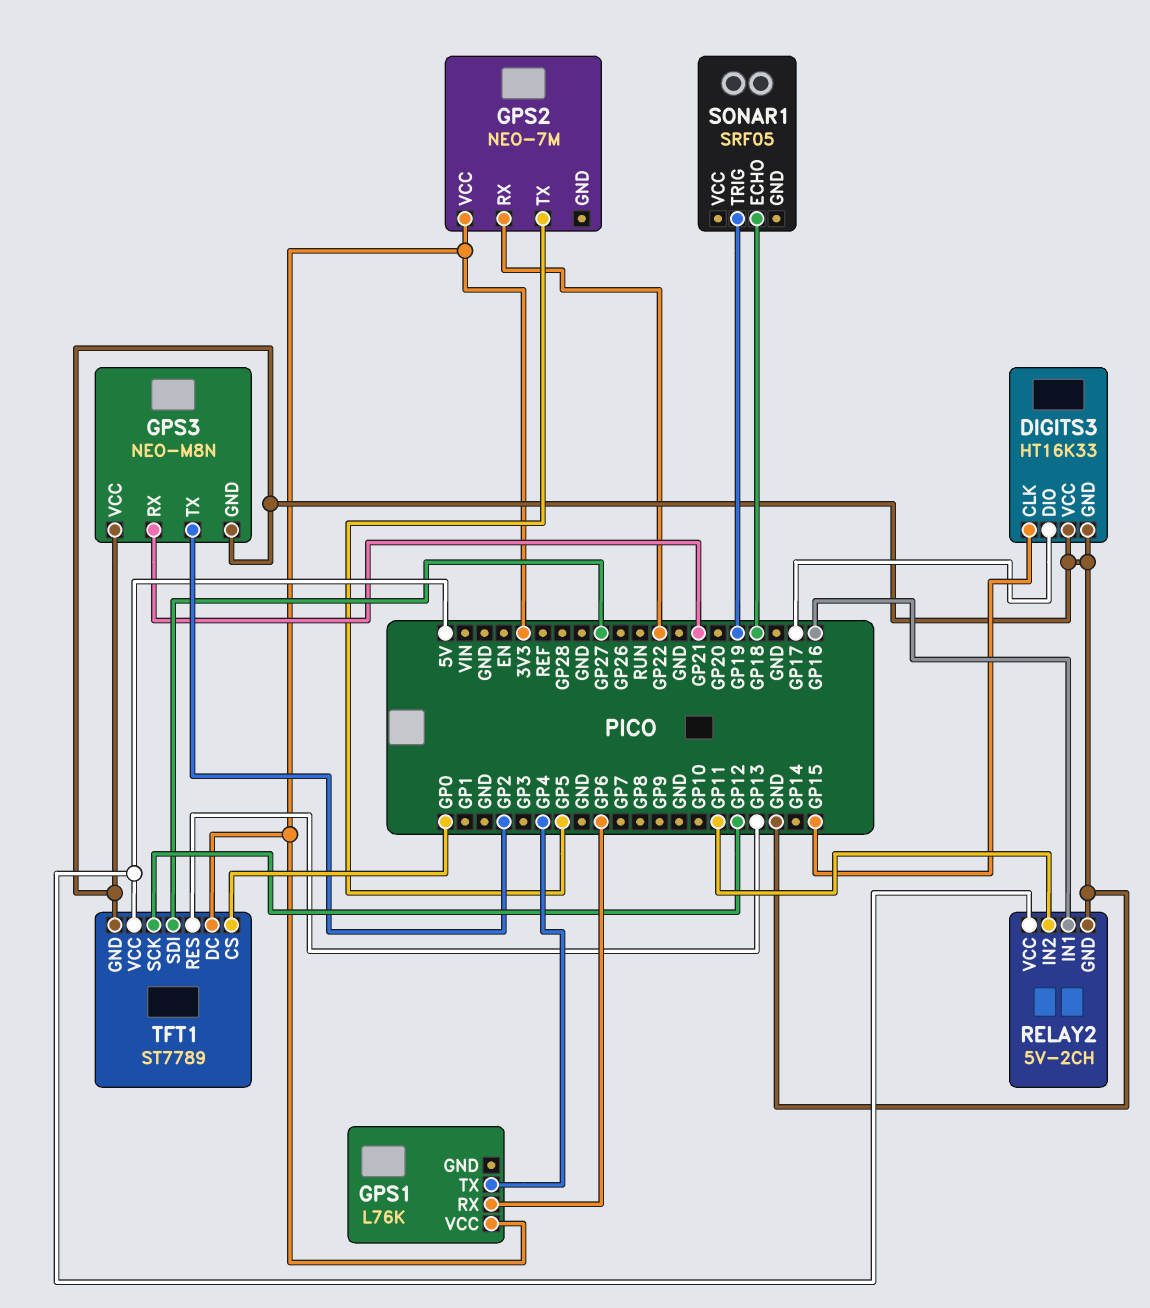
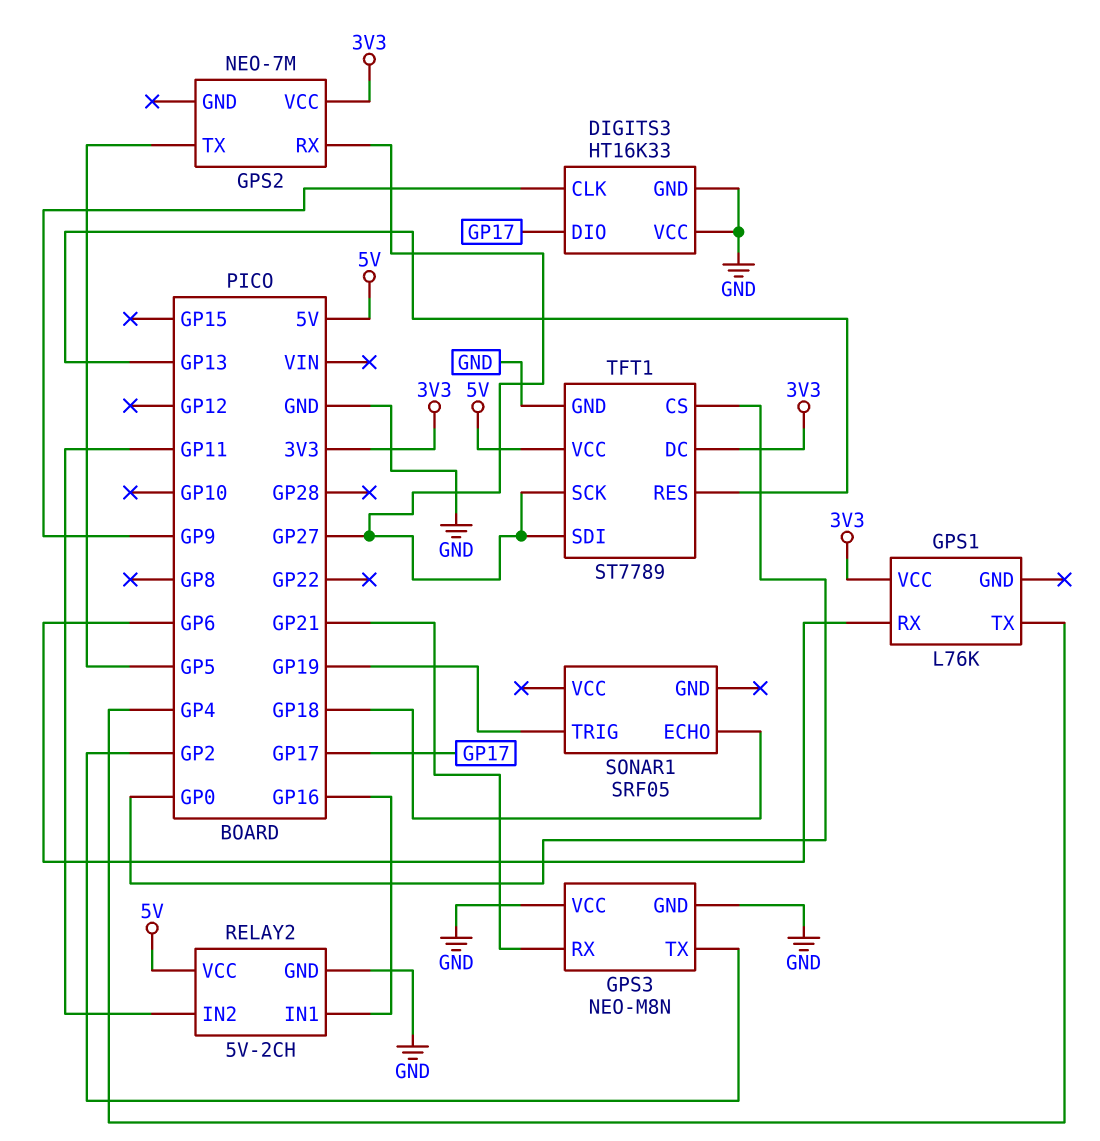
DIGITS3 pin CLK: GP15 -> GP9
GPS2 pin RX: GP22 -> GP27
TFT1 pin SCK: GP12 -> GP27

